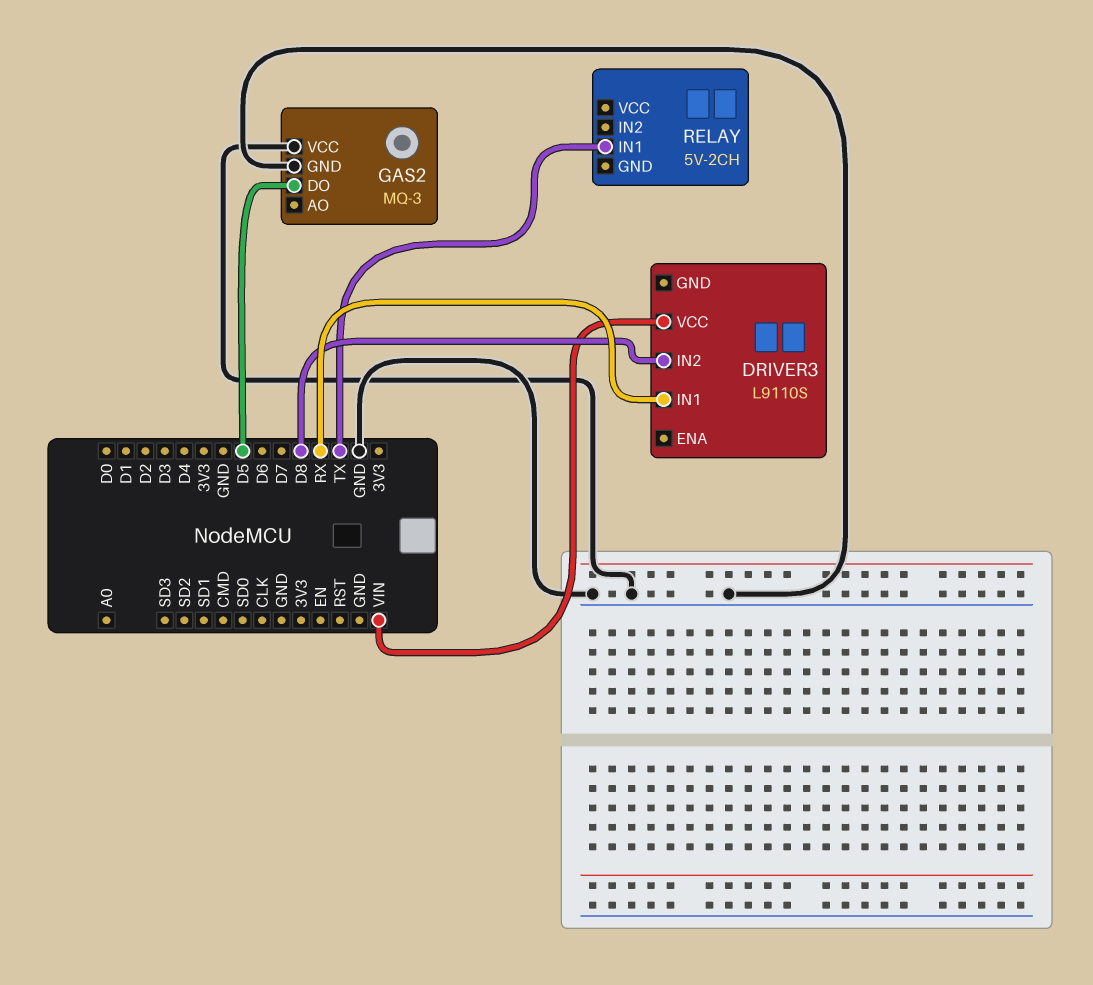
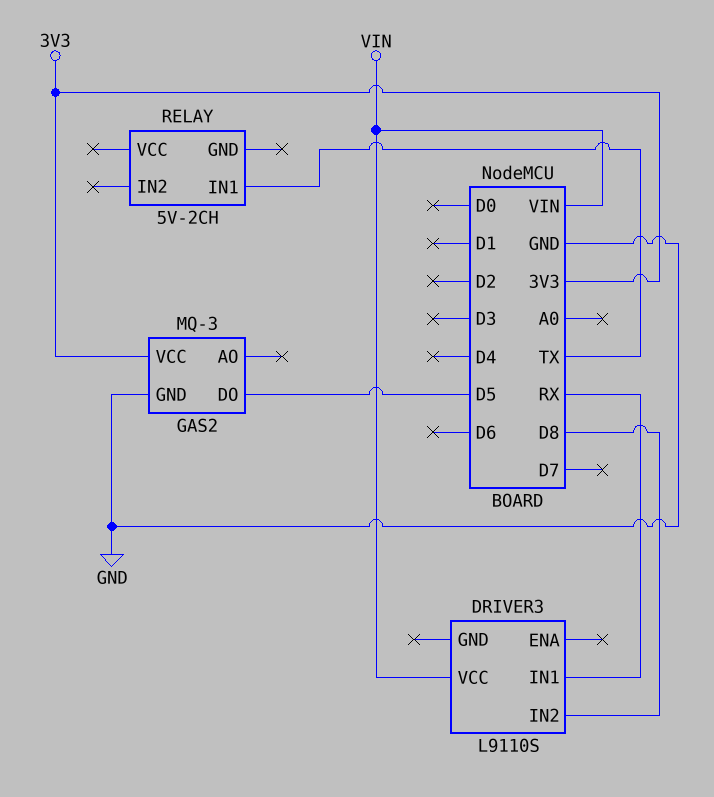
GAS2 pin VCC: GND -> 3V3

